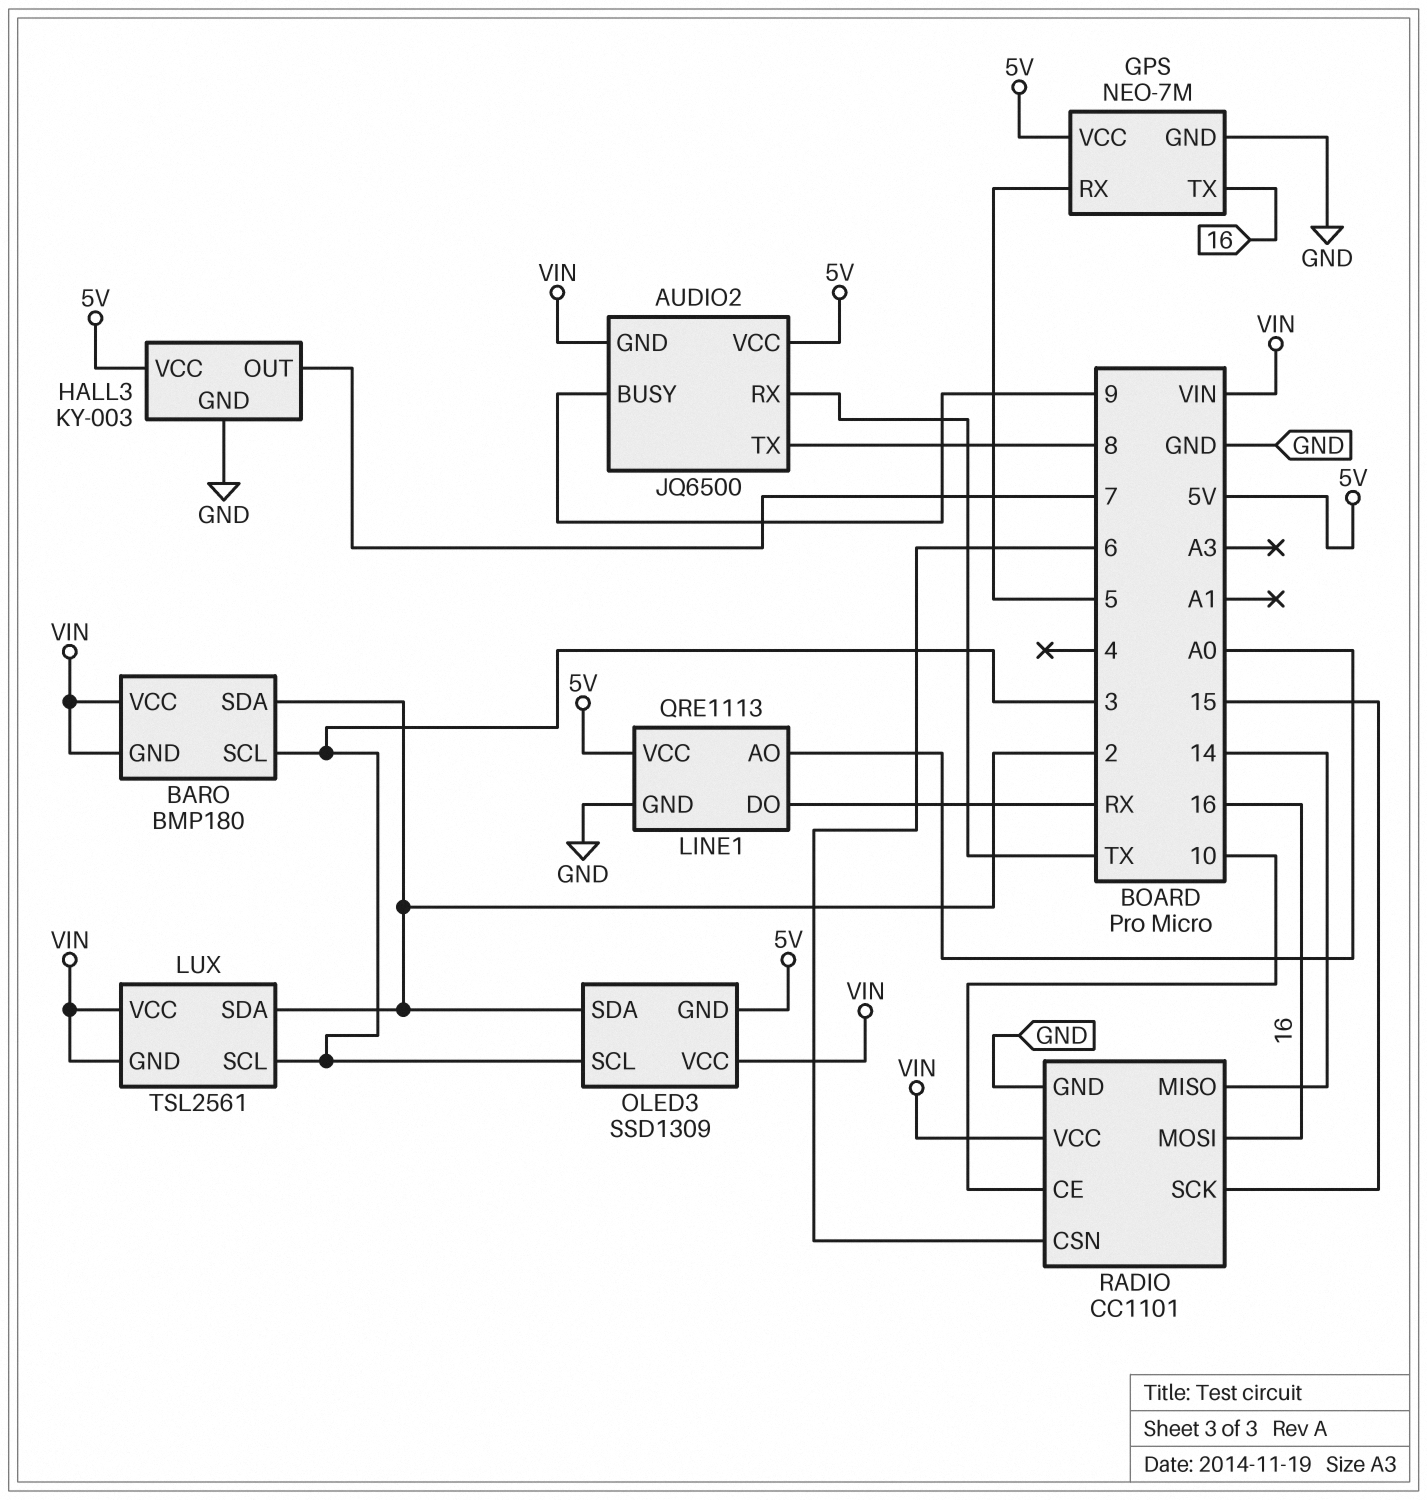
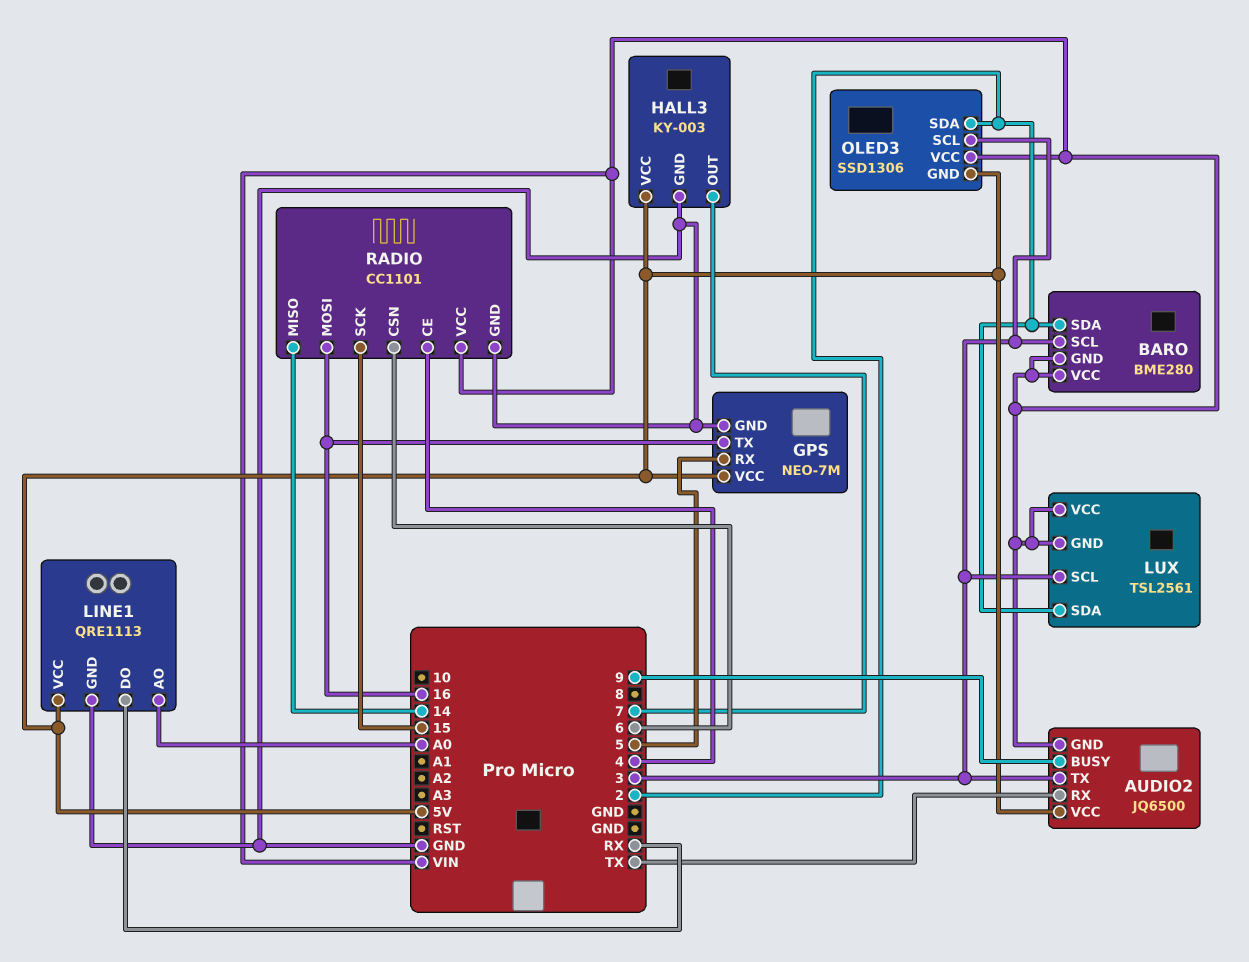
AUDIO2 pin TX: 8 -> 3
BARO: BMP180 -> BME280
OLED3: SSD1309 -> SSD1306
RADIO pin CE: 10 -> 4

